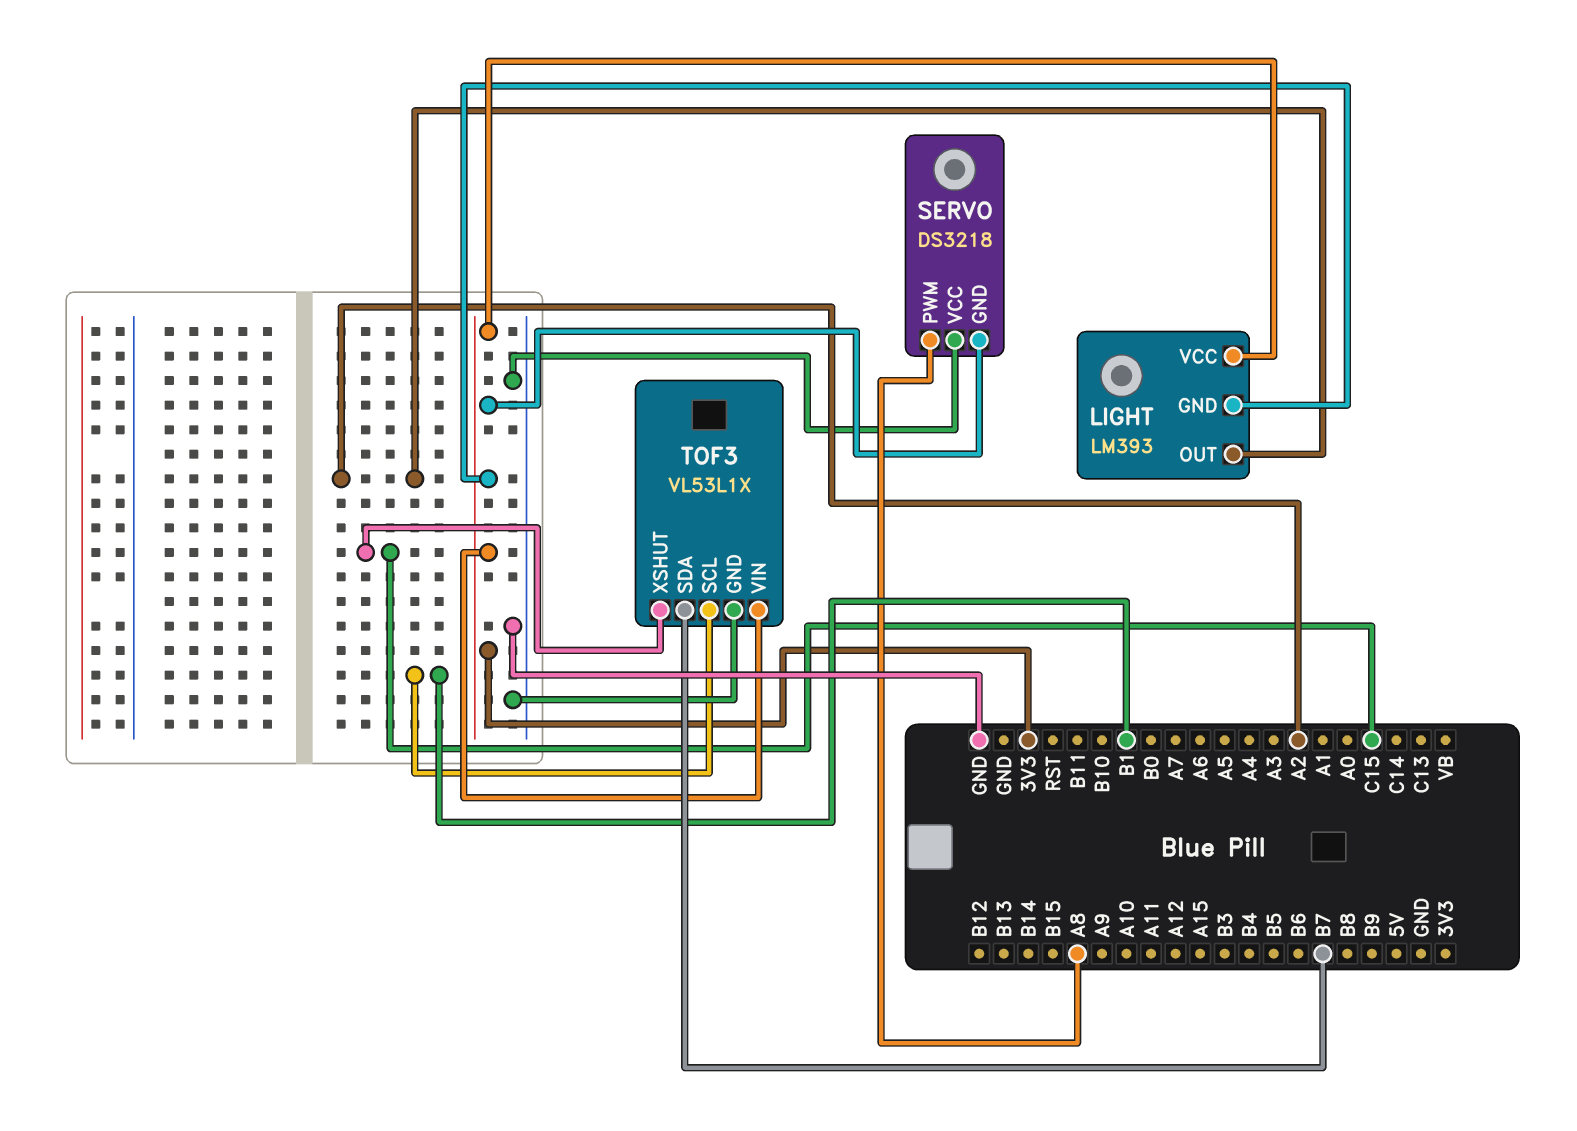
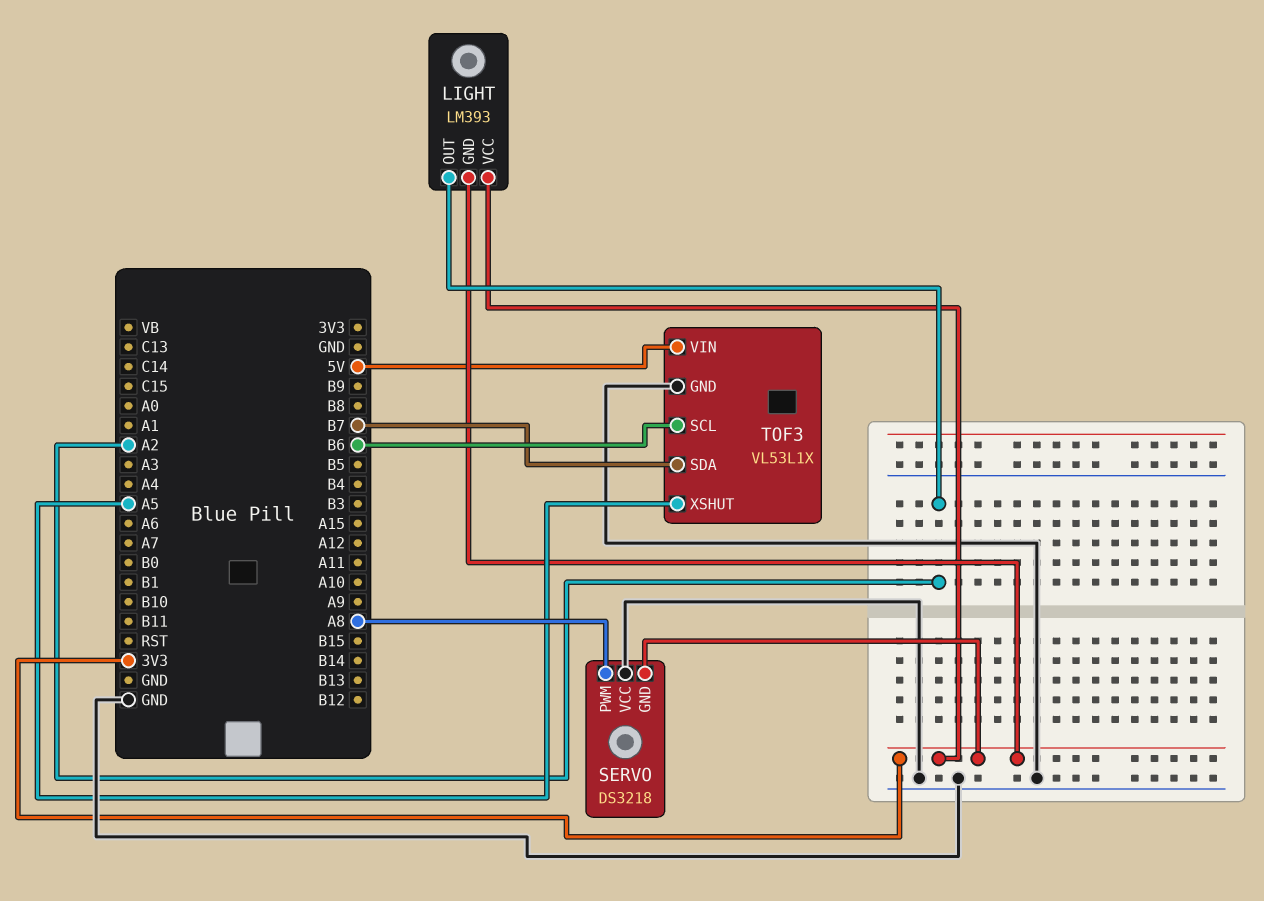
TOF3 pin SCL: B1 -> B6
TOF3 pin VIN: 3V3 -> 5V
TOF3 pin XSHUT: C15 -> A5

